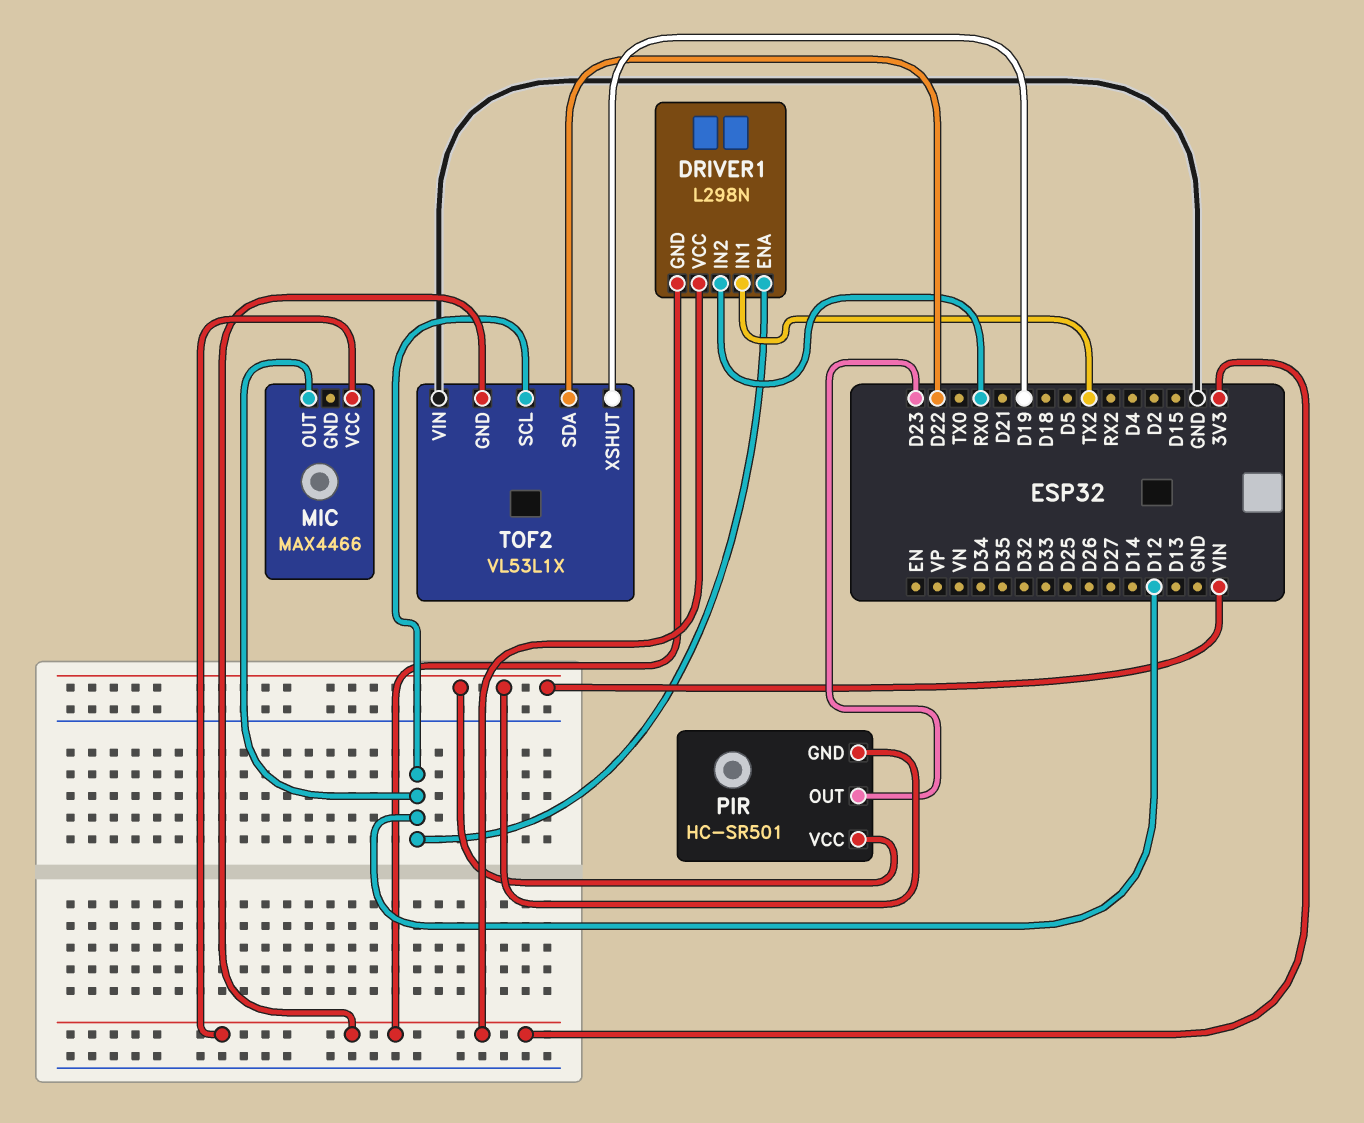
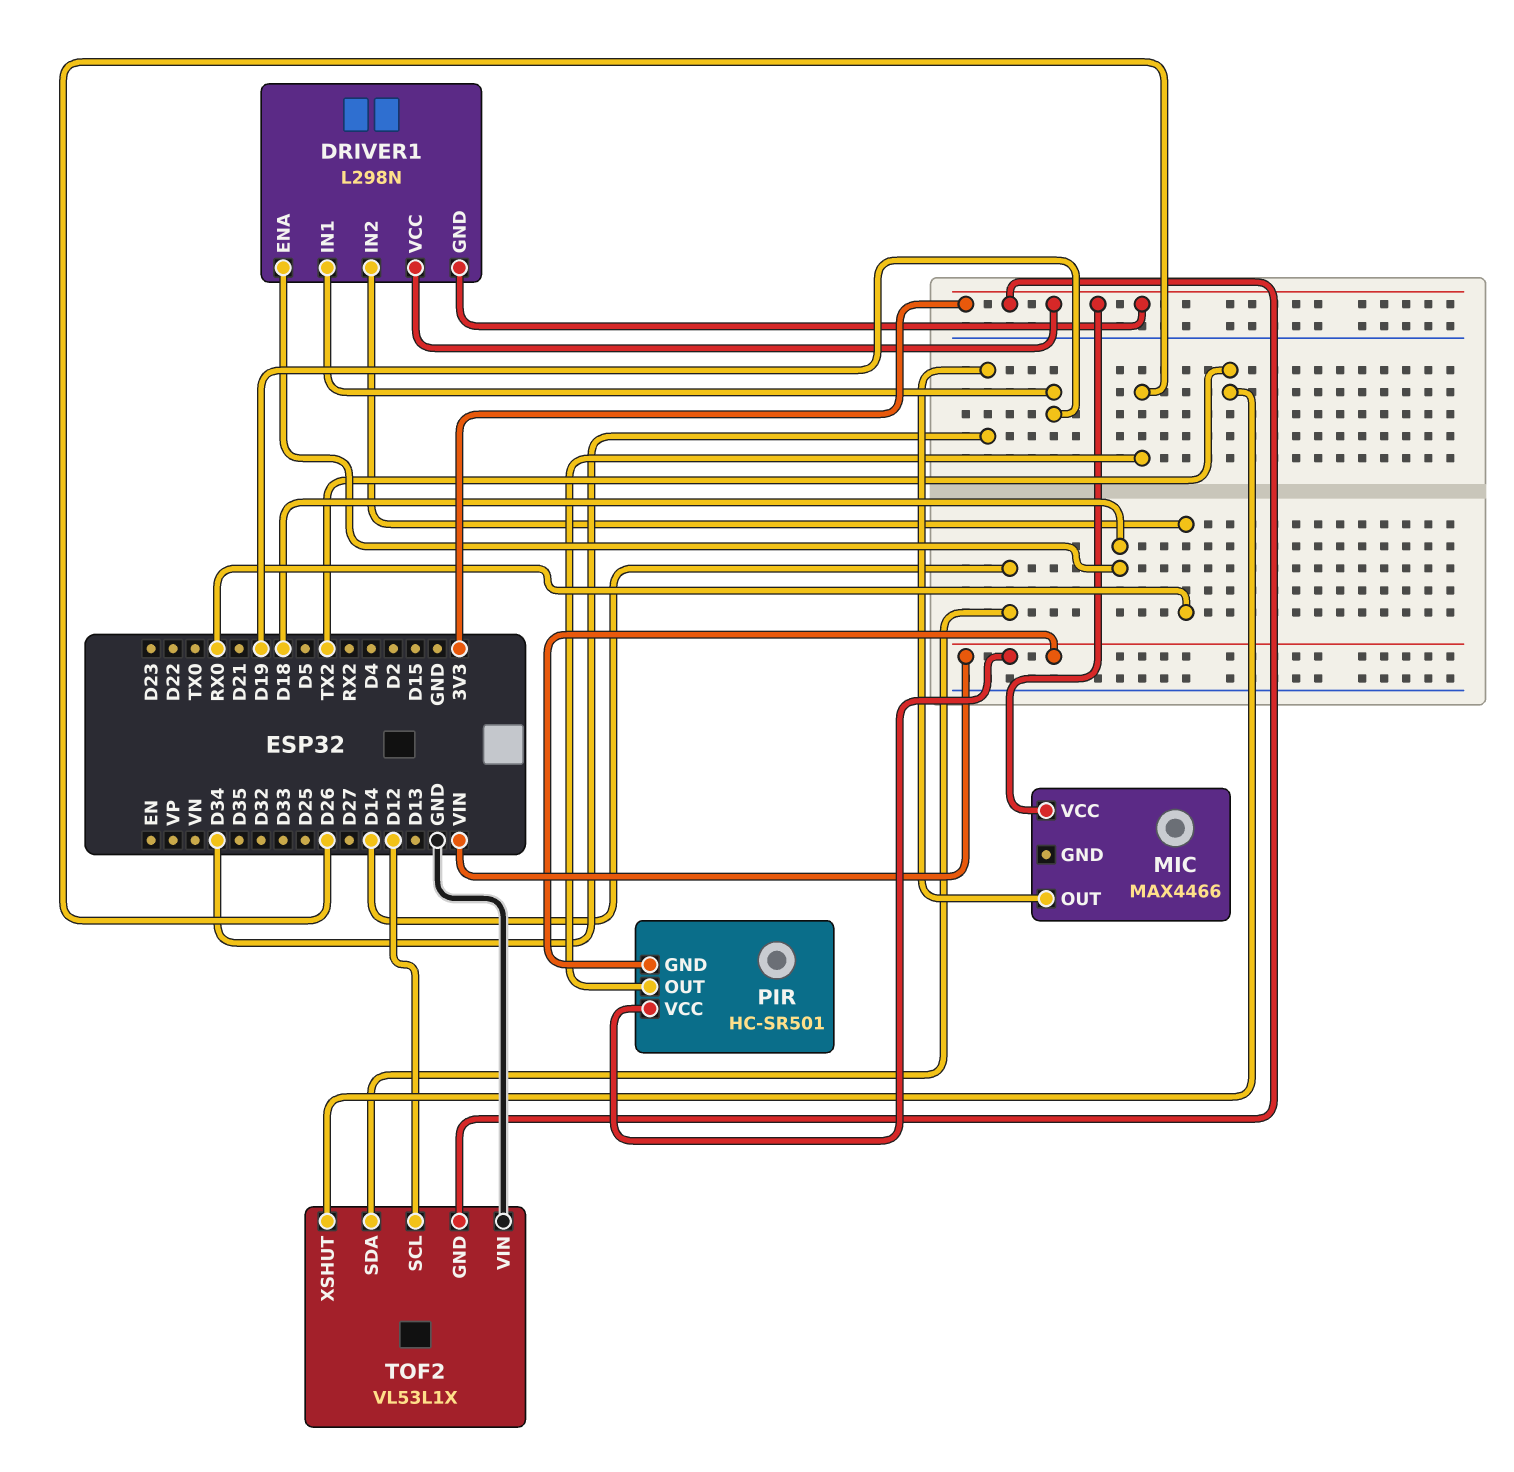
DRIVER1 pin ENA: D12 -> D18
DRIVER1 pin IN1: TX2 -> D19
MIC pin OUT: D12 -> D34
PIR pin OUT: D23 -> D26
TOF2 pin SDA: D22 -> D14
TOF2 pin XSHUT: D19 -> TX2

